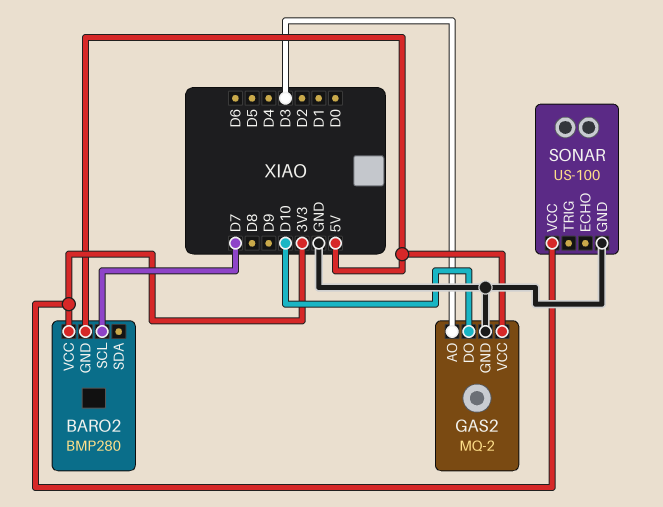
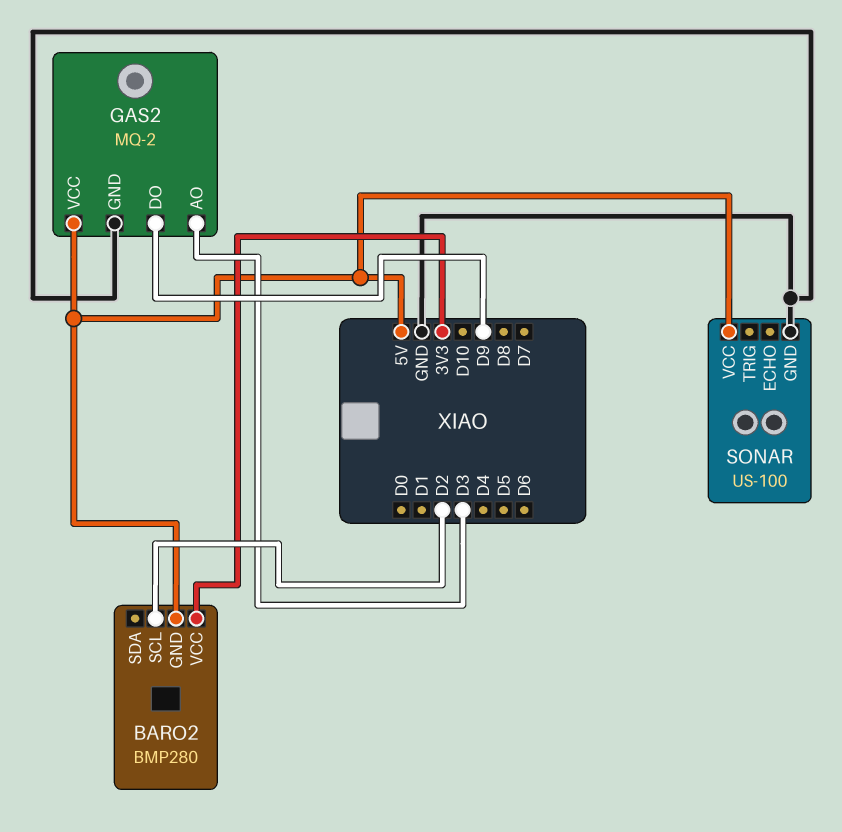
BARO2 pin SCL: D7 -> D2
GAS2 pin DO: D10 -> D9
SONAR pin VCC: 3V3 -> 5V

